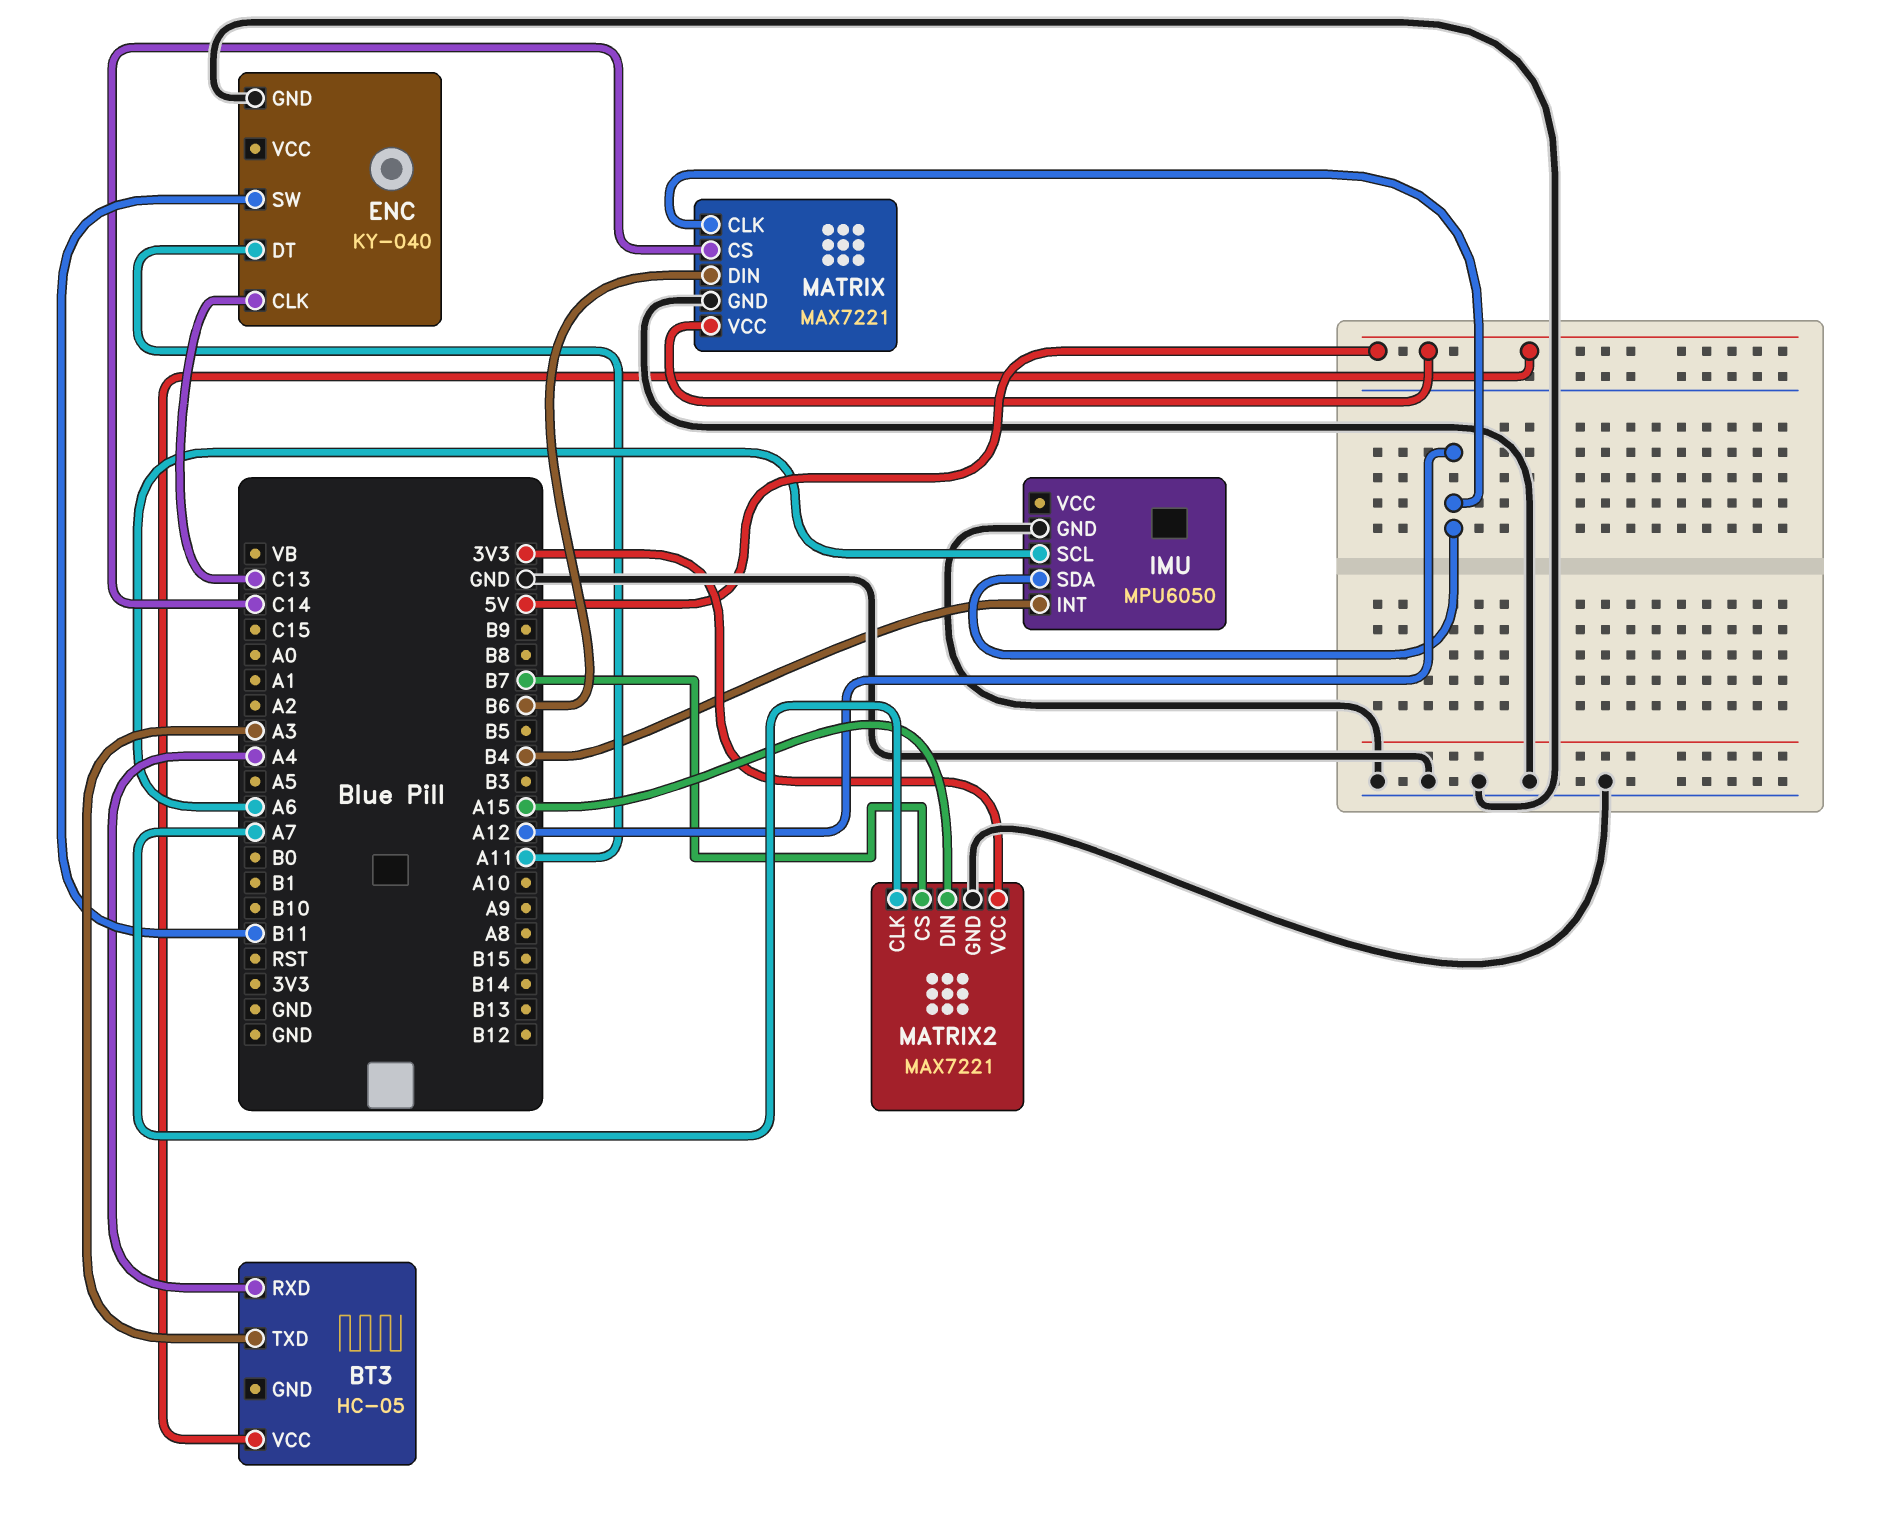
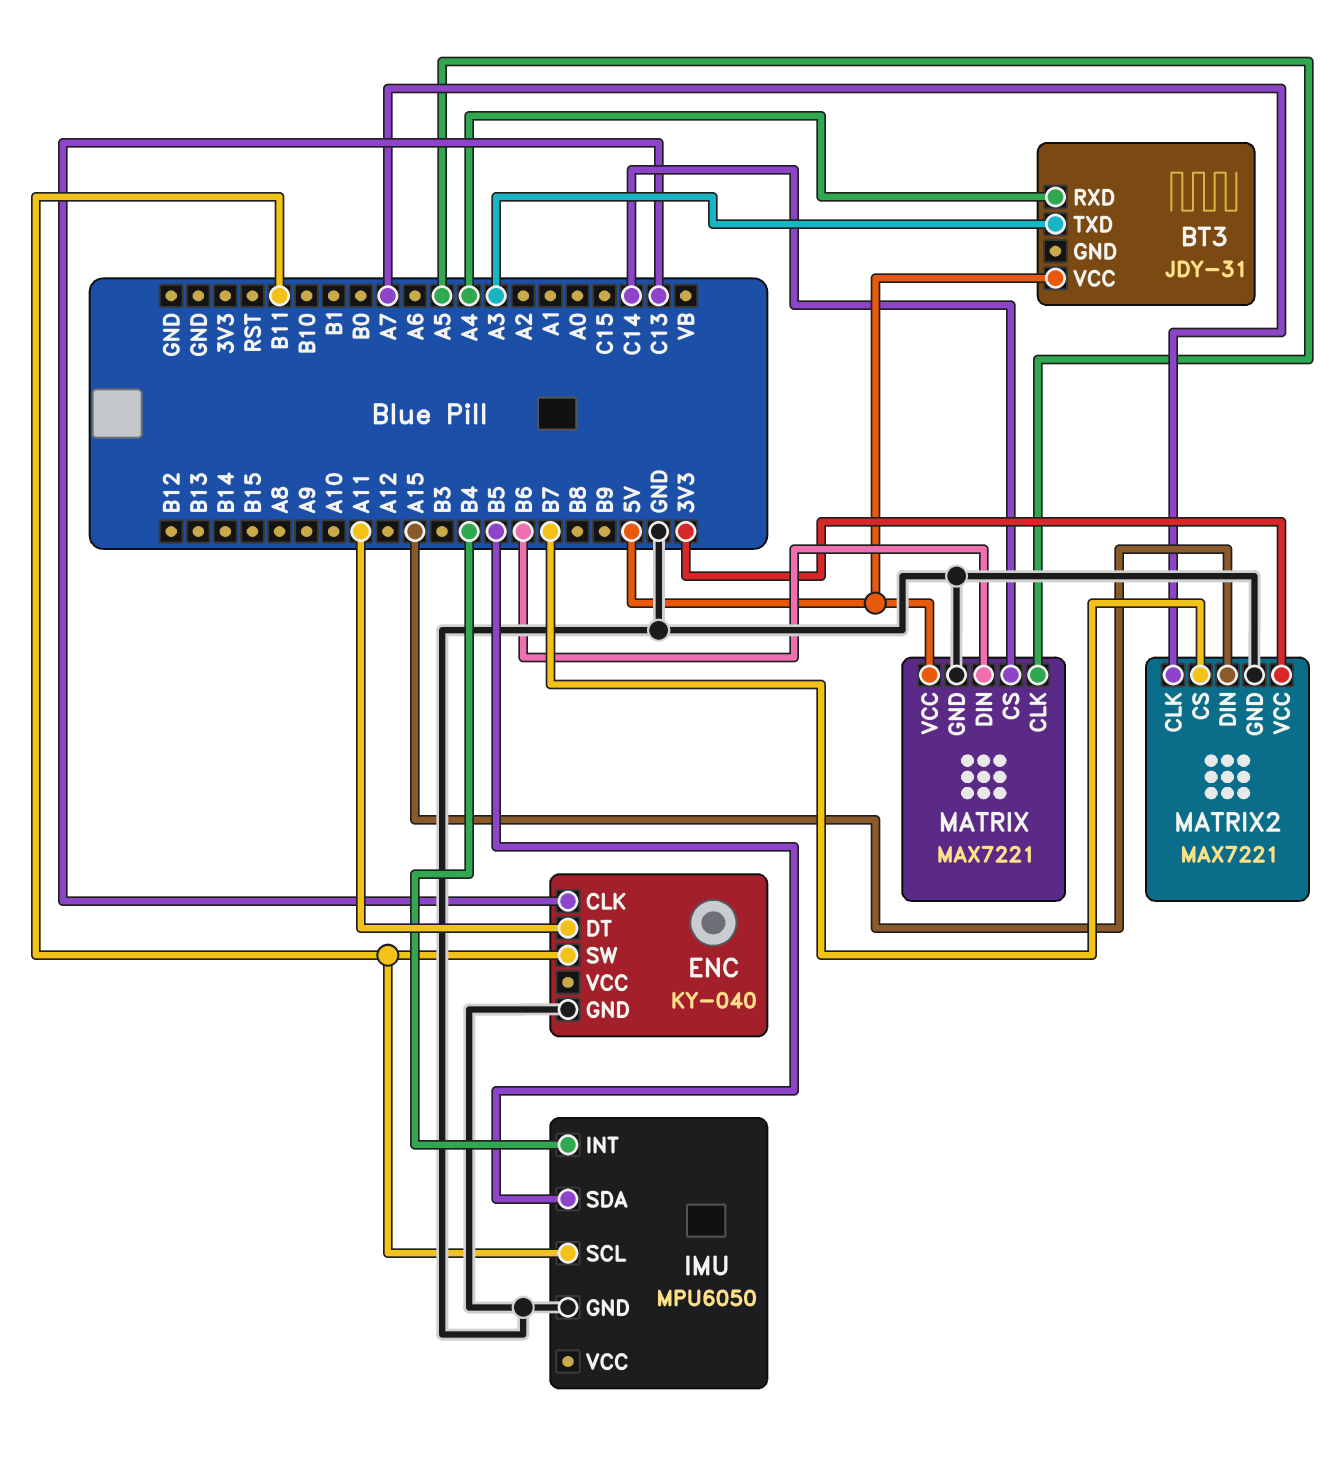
BT3: HC-05 -> JDY-31
IMU pin SCL: A6 -> B11
IMU pin SDA: A12 -> B5
MATRIX pin CLK: A12 -> A5

